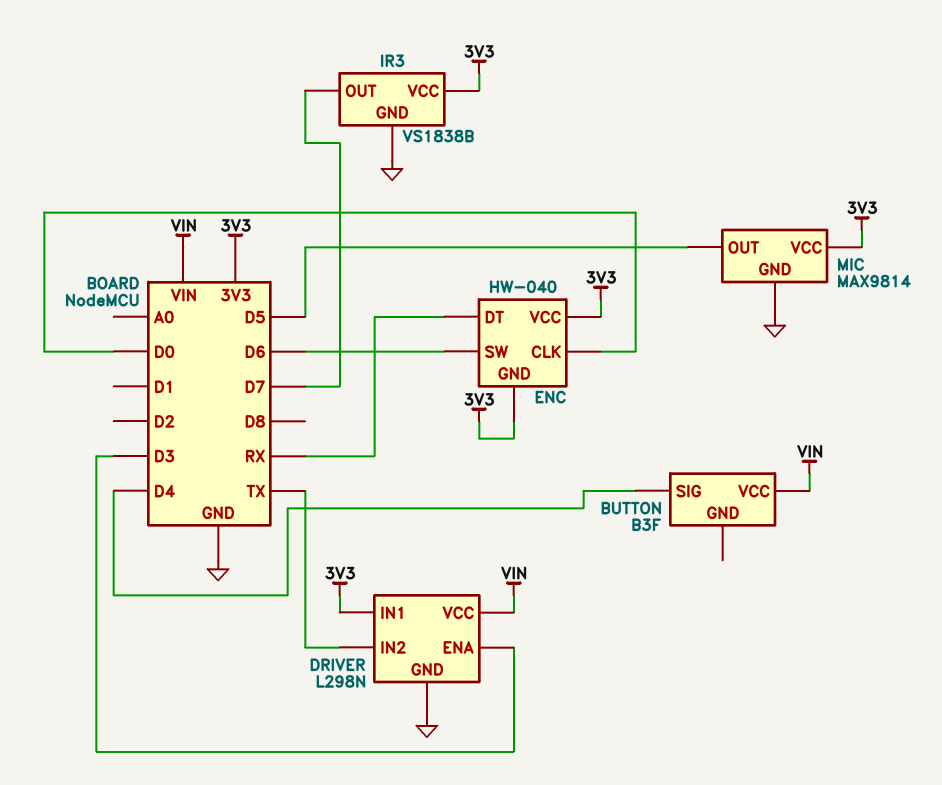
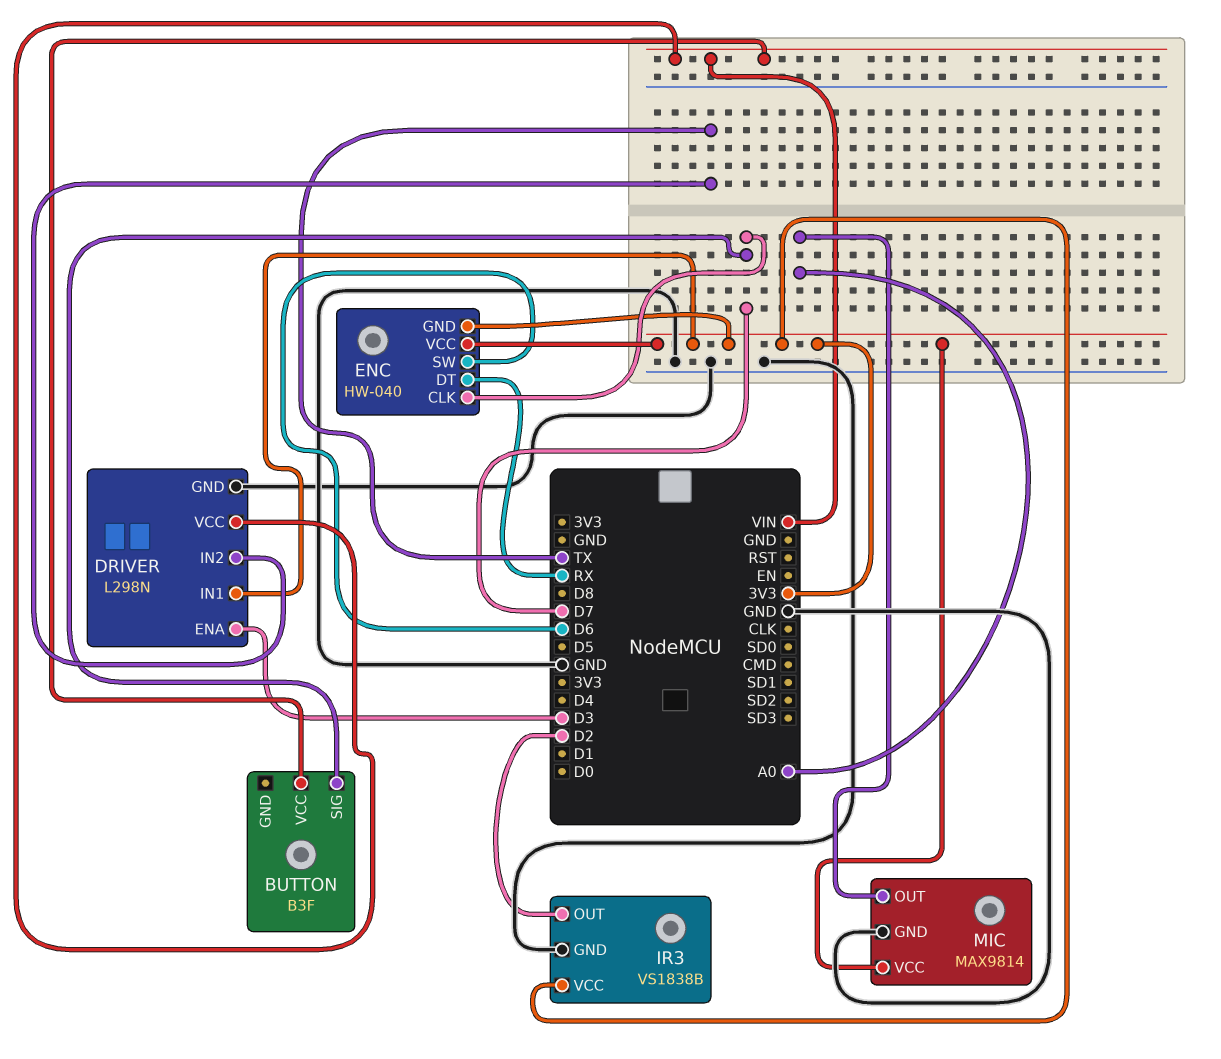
BUTTON pin SIG: D4 -> D7
ENC pin CLK: D0 -> D7
IR3 pin OUT: D7 -> D2
MIC pin OUT: D5 -> A0

